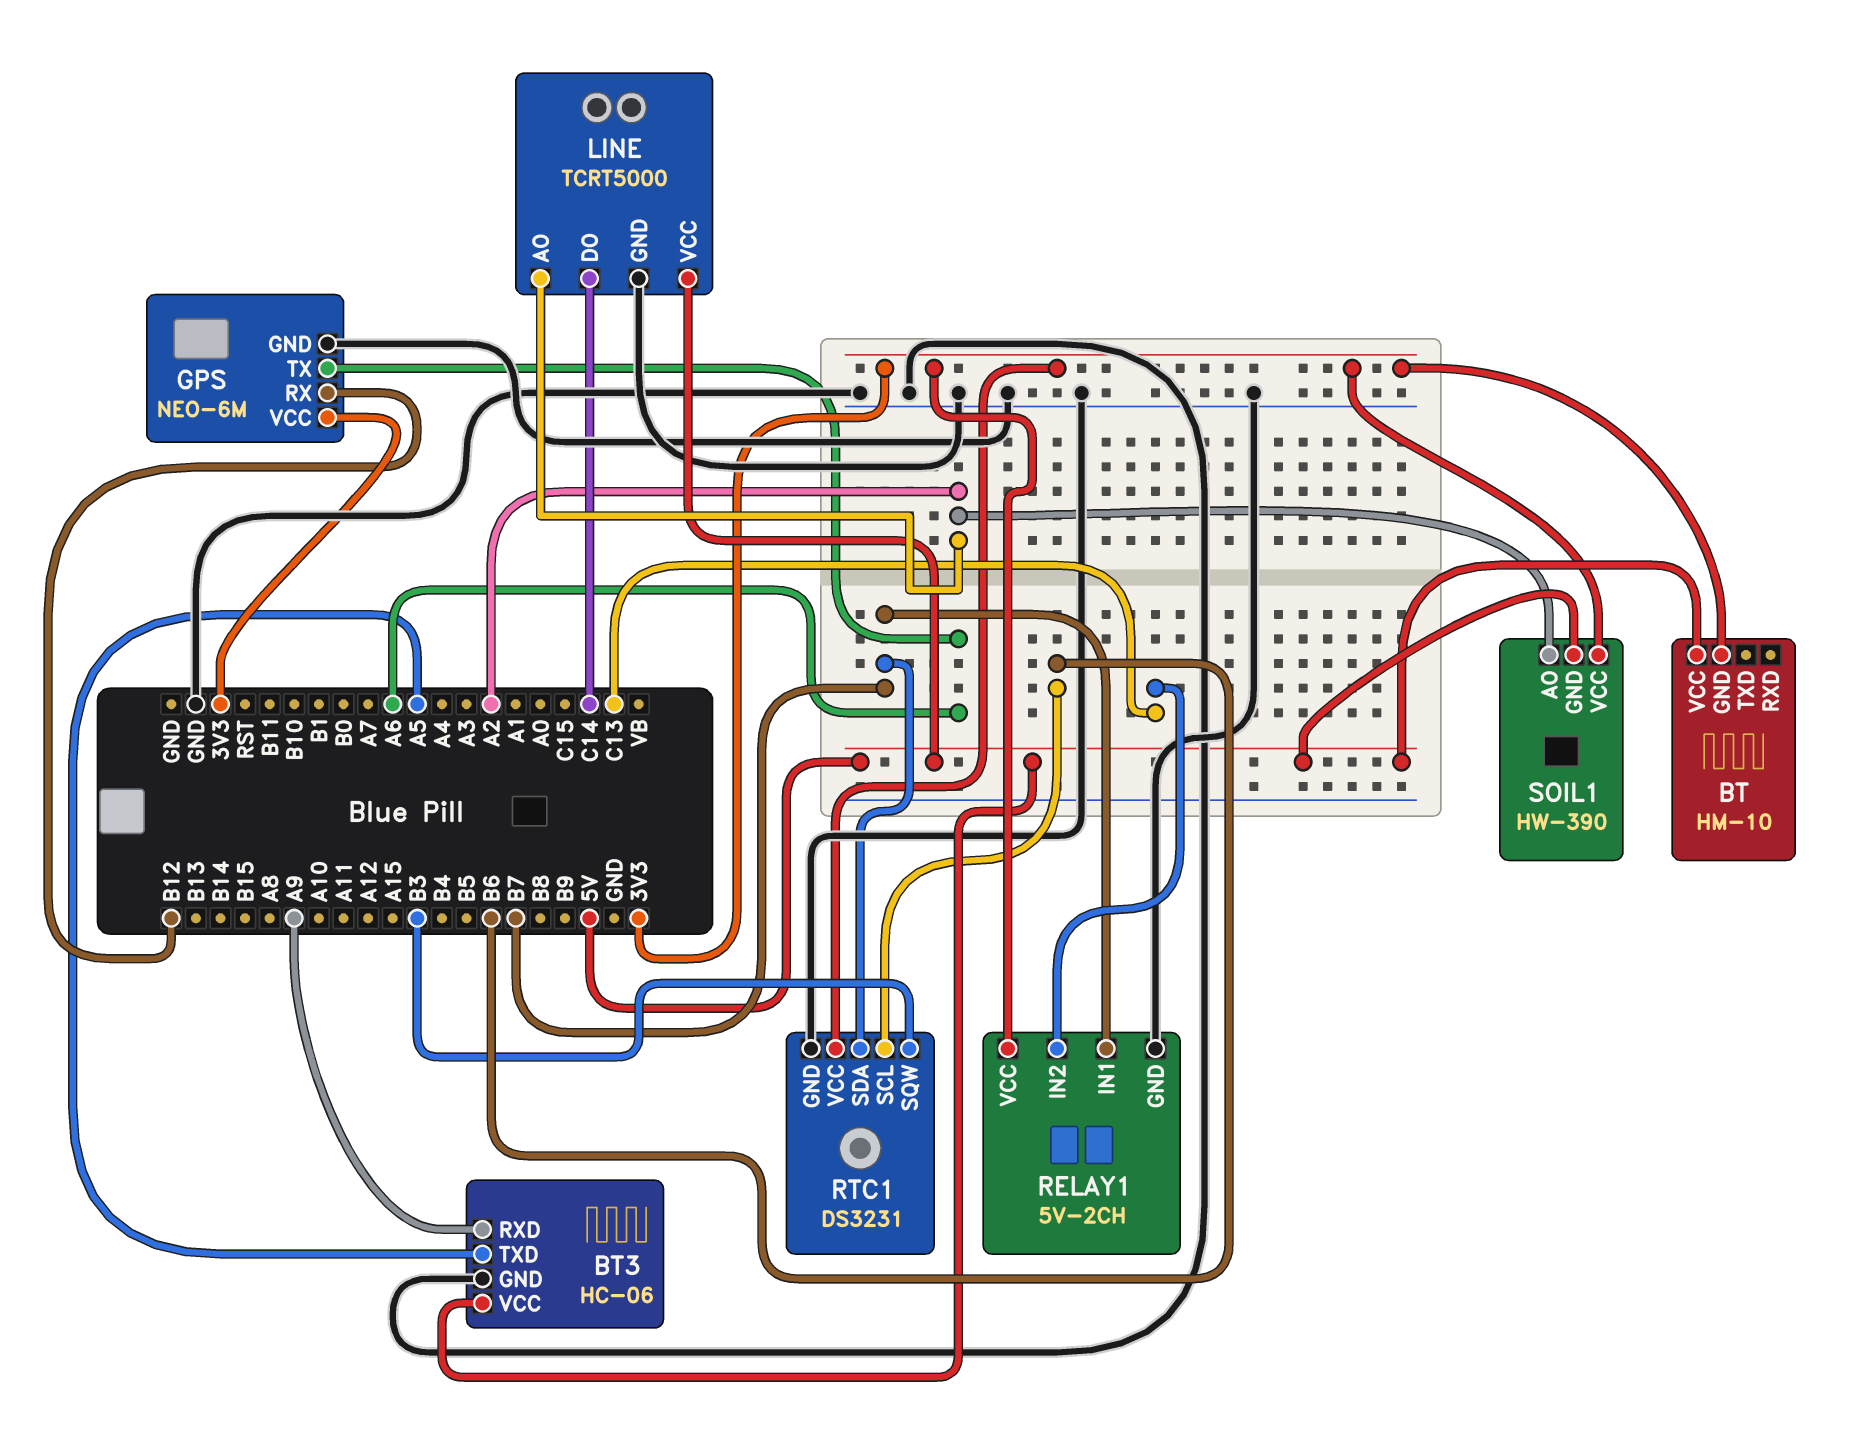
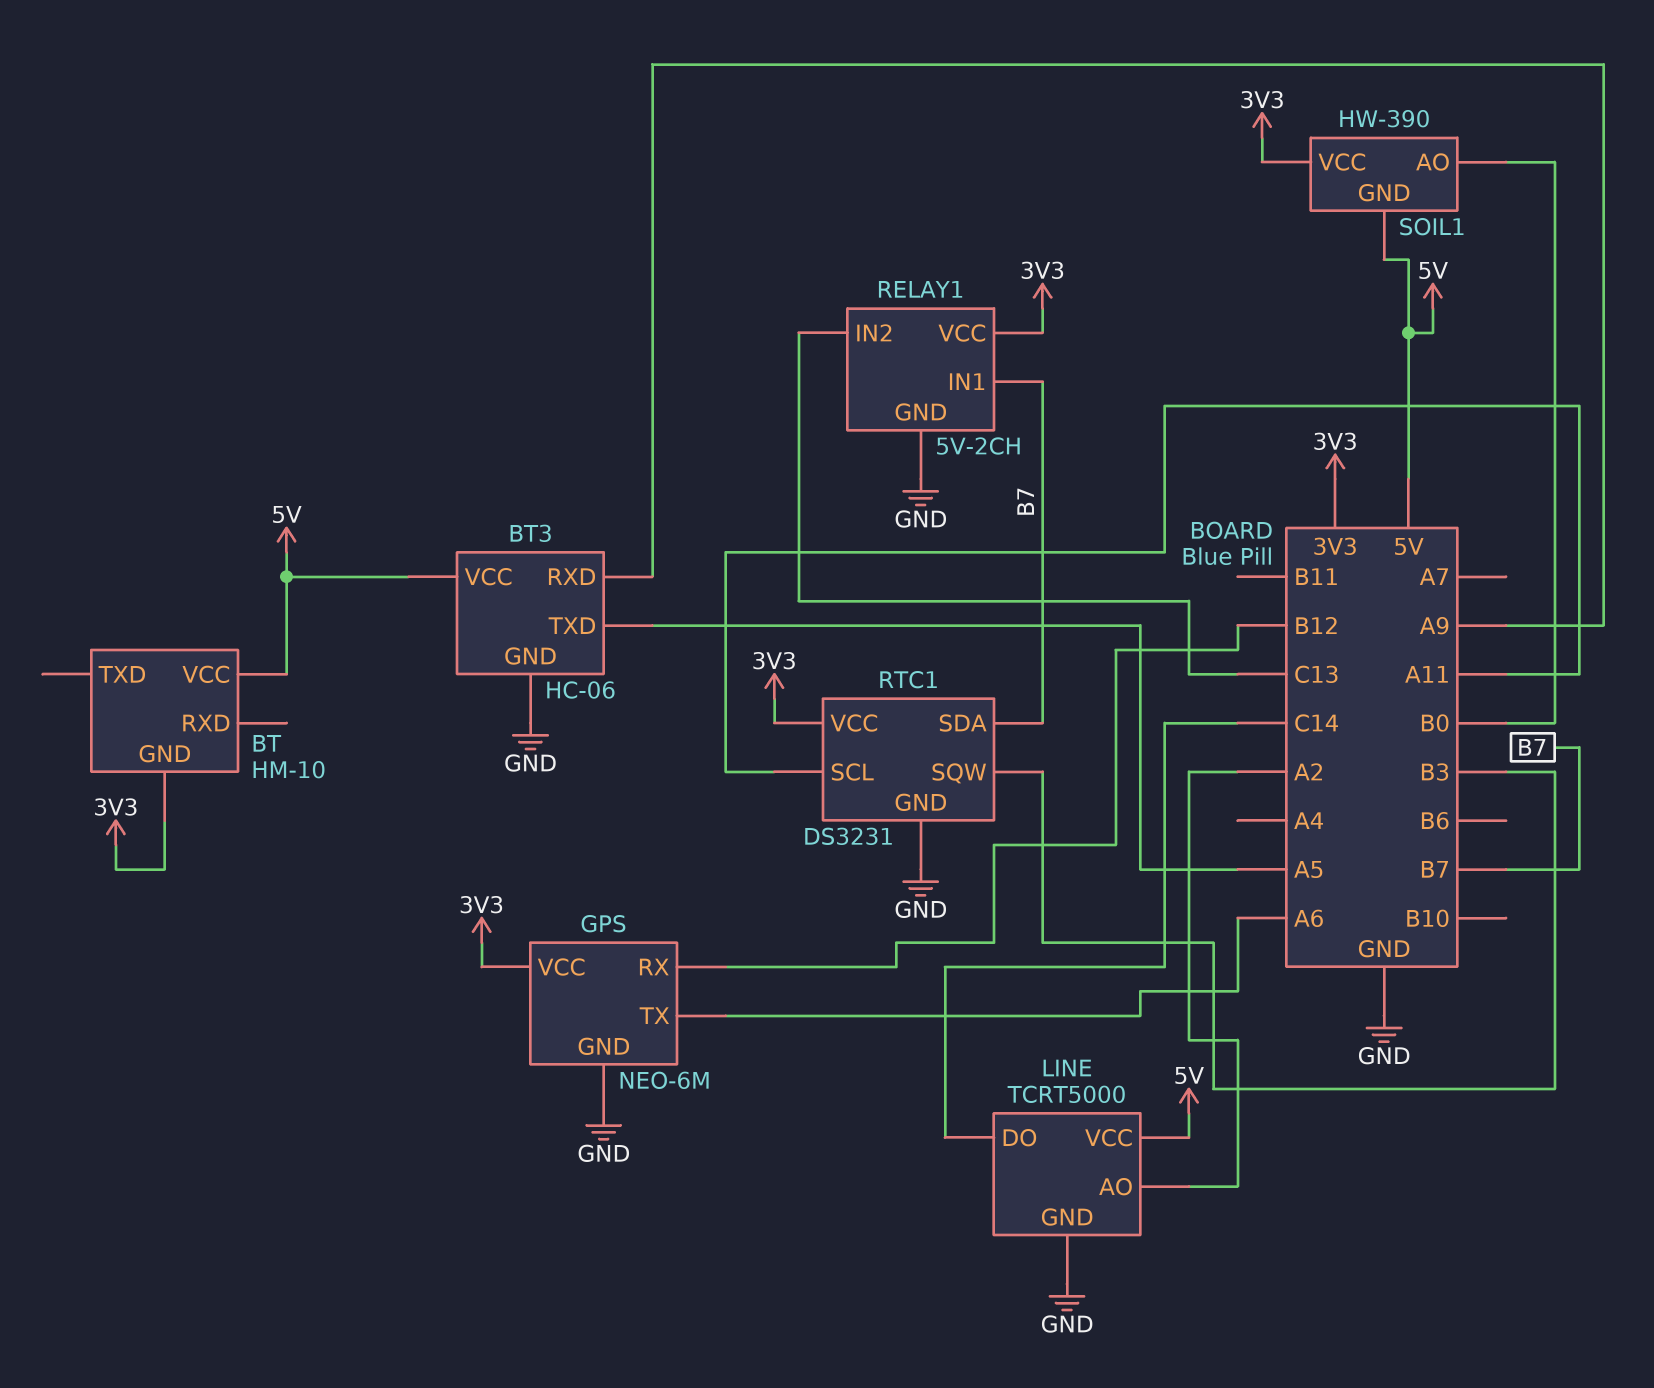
RTC1 pin SCL: B6 -> A11
SOIL1 pin AO: A2 -> B0

